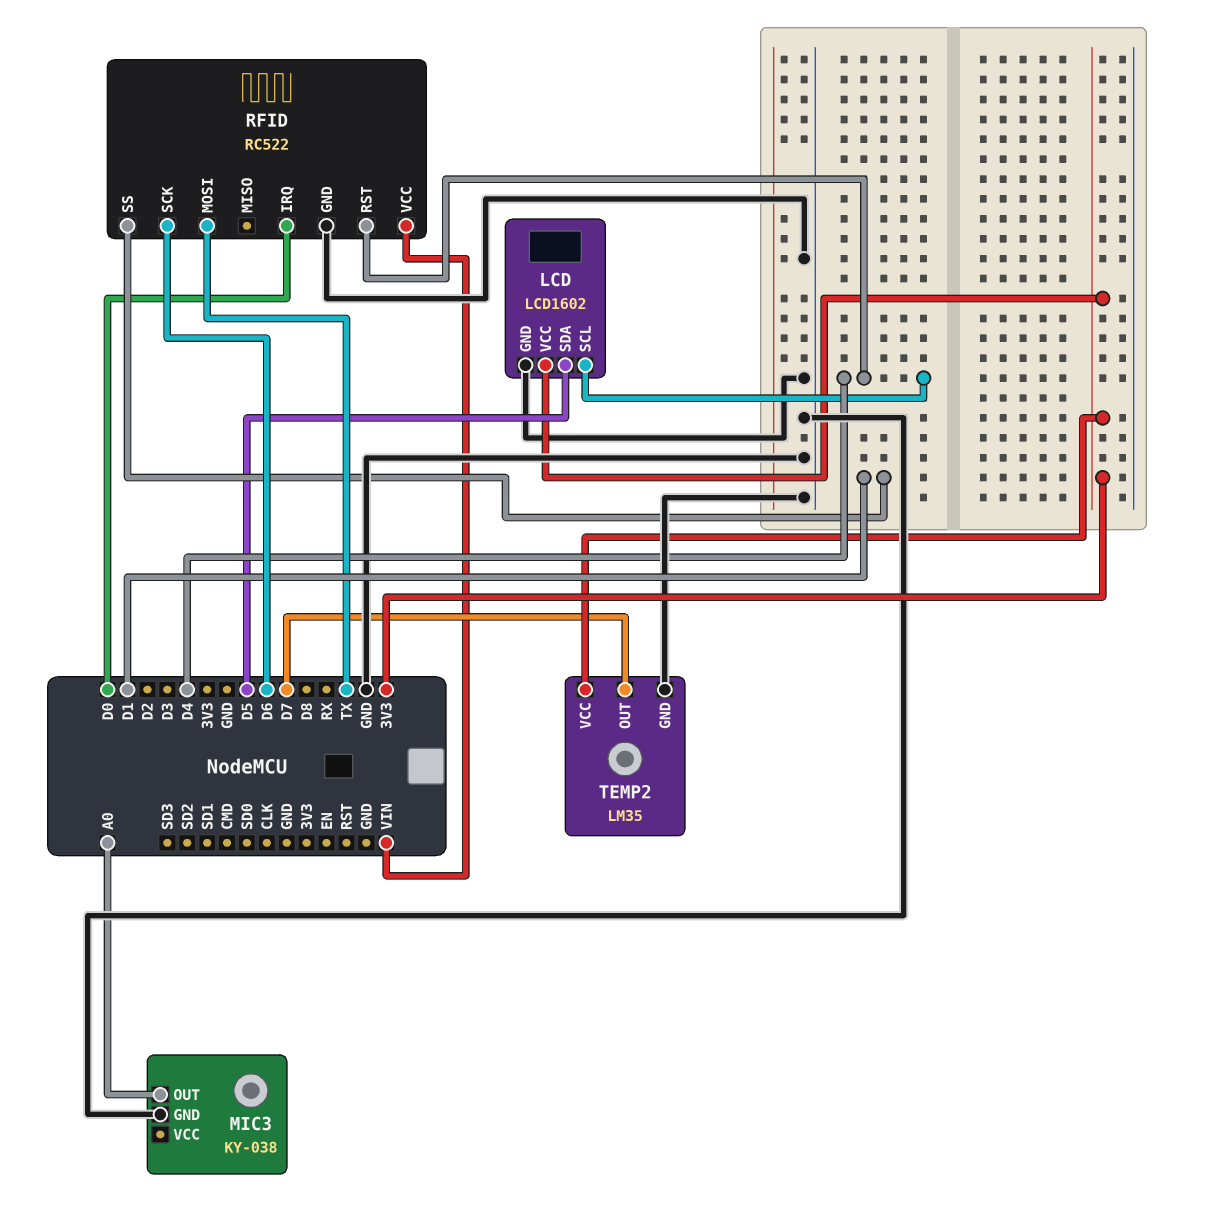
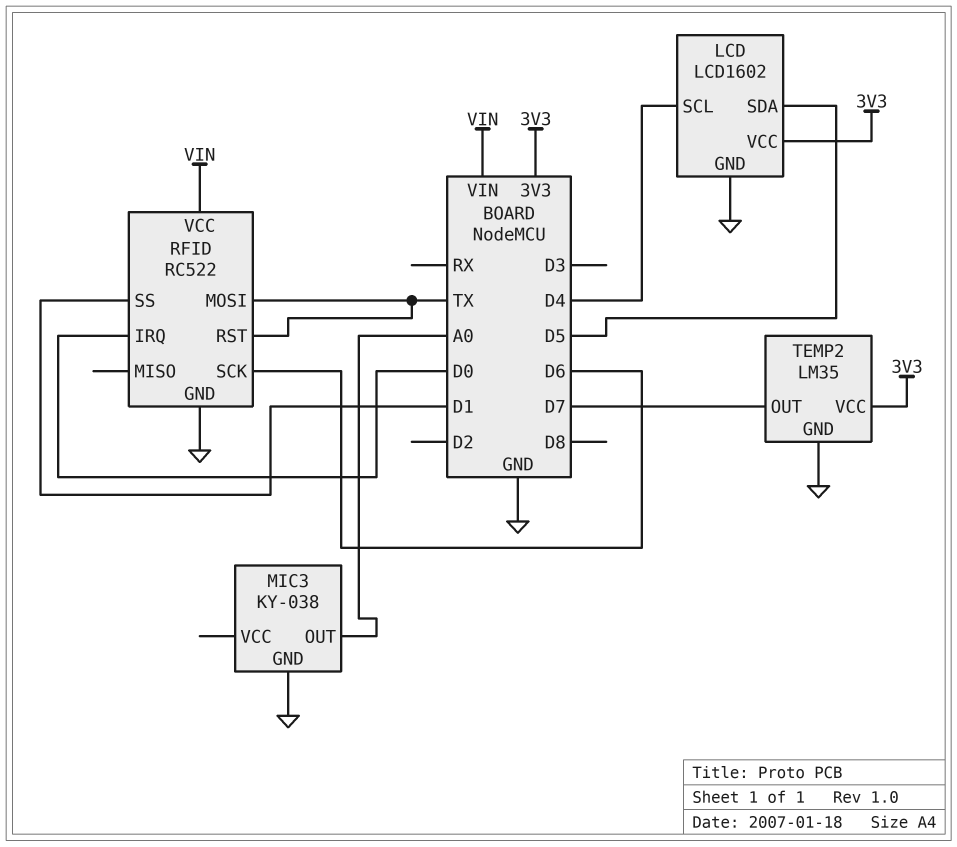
RFID pin RST: D4 -> TX

